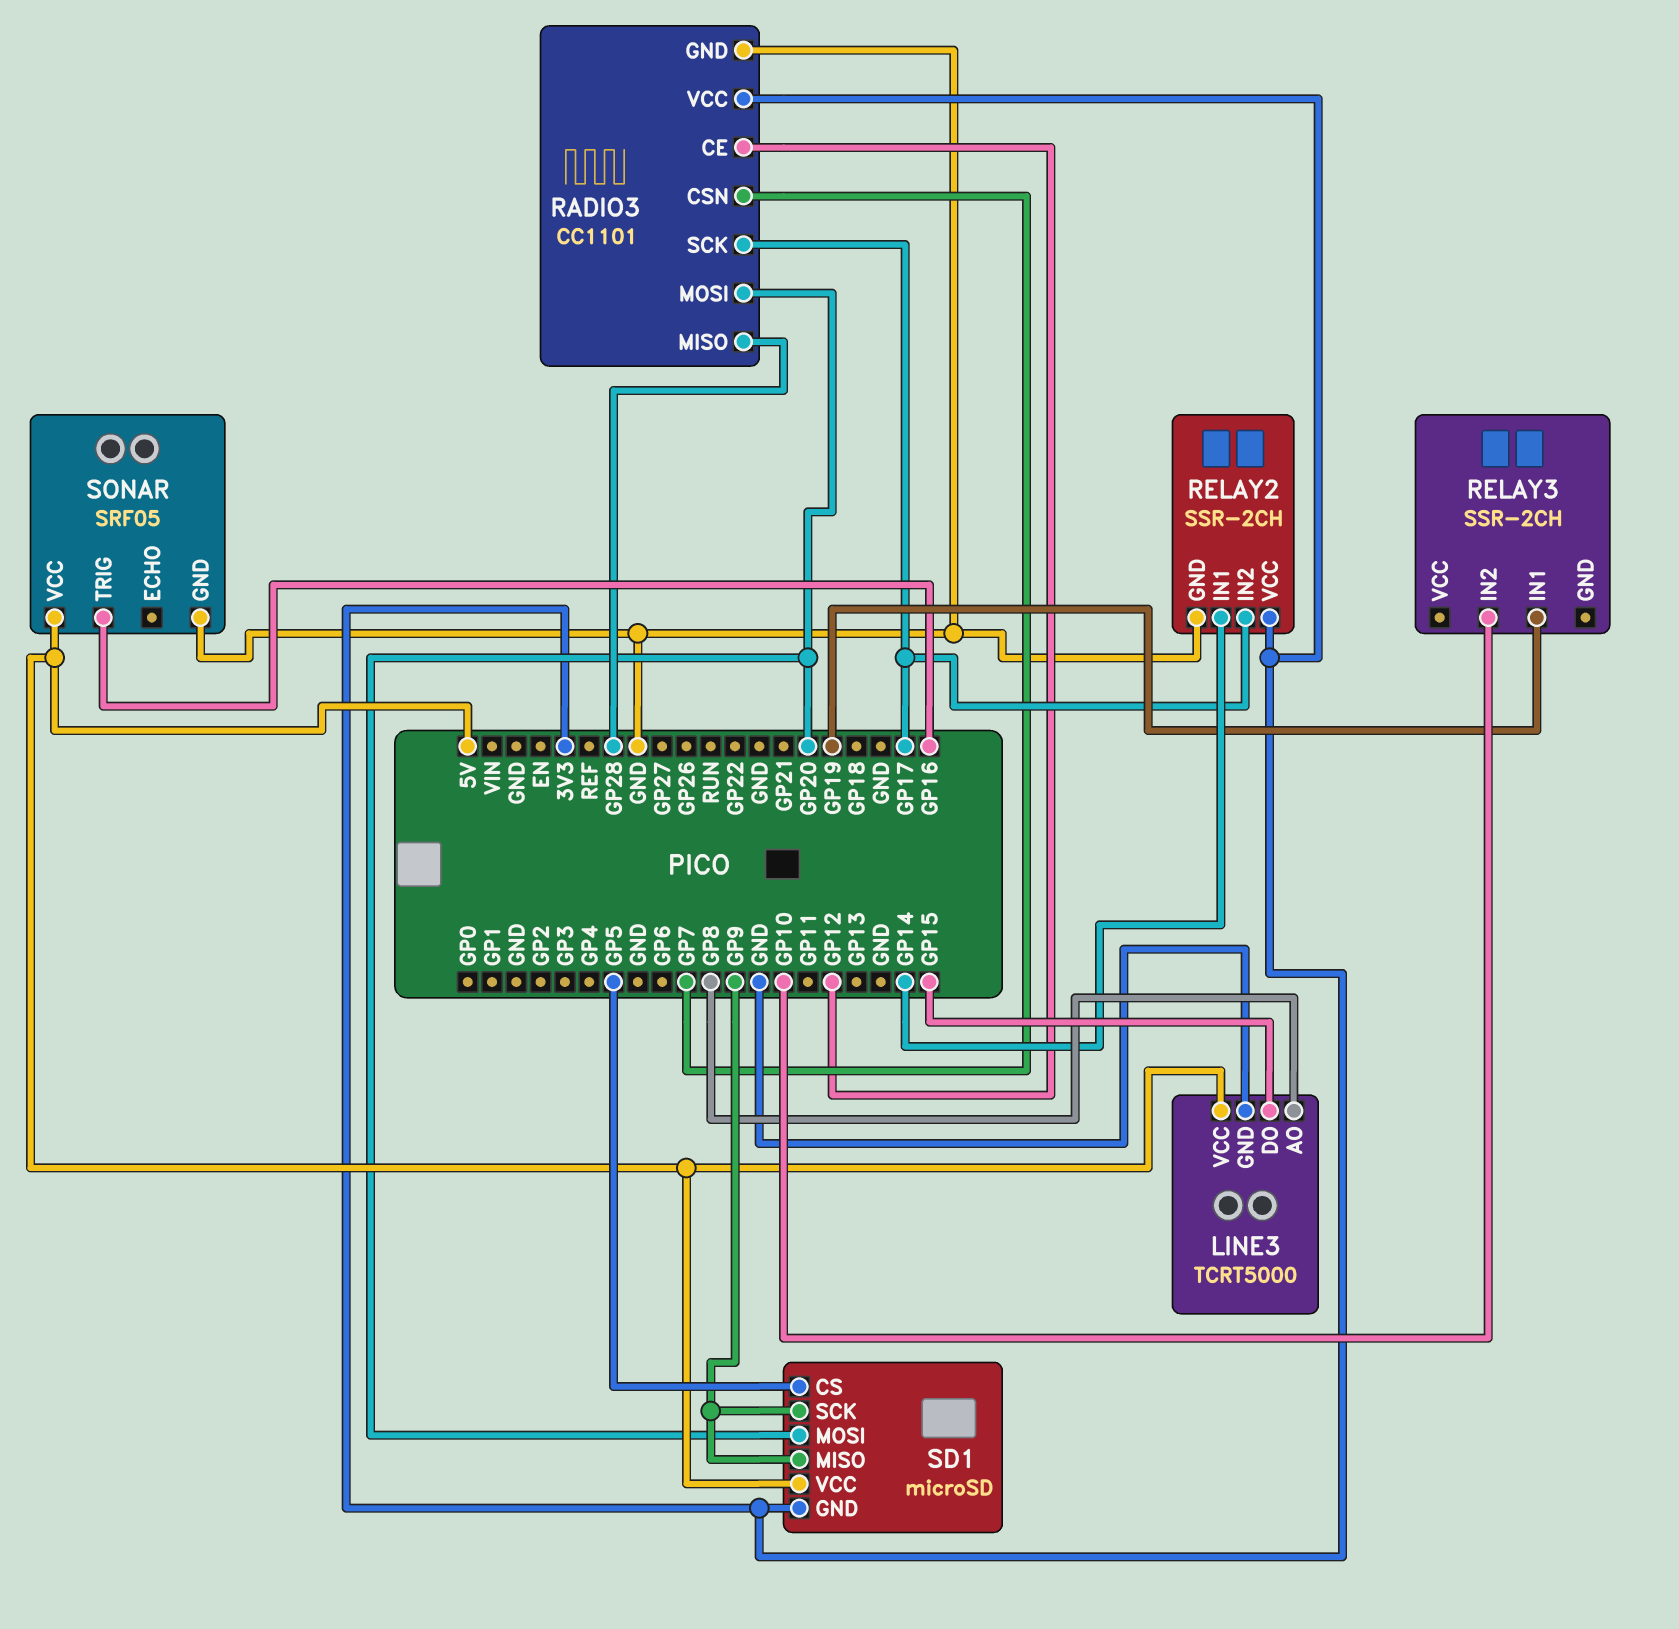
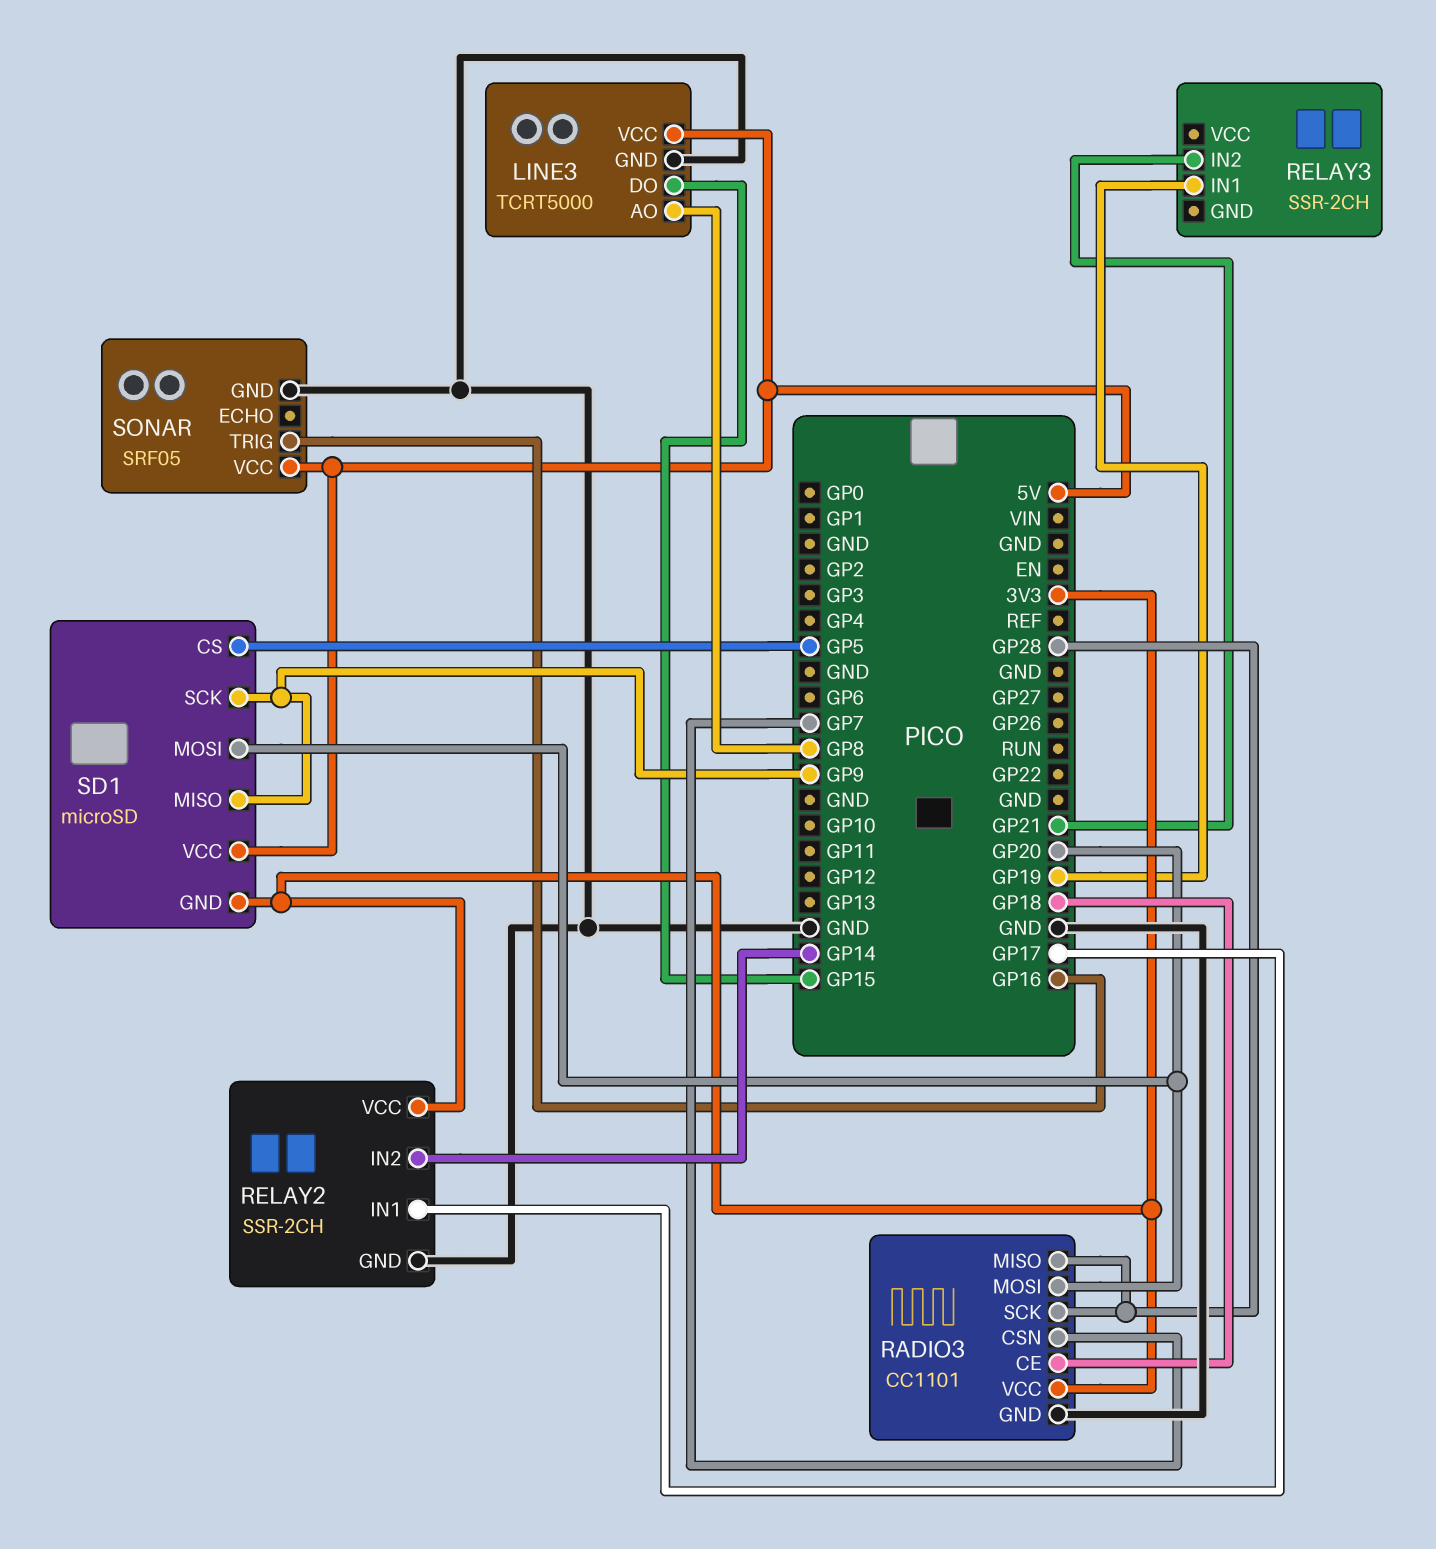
RADIO3 pin CE: GP12 -> GP18
RADIO3 pin SCK: GP17 -> GP28
RELAY2 pin IN1: GP14 -> GP17
RELAY2 pin IN2: GP17 -> GP14
RELAY3 pin IN2: GP10 -> GP21

